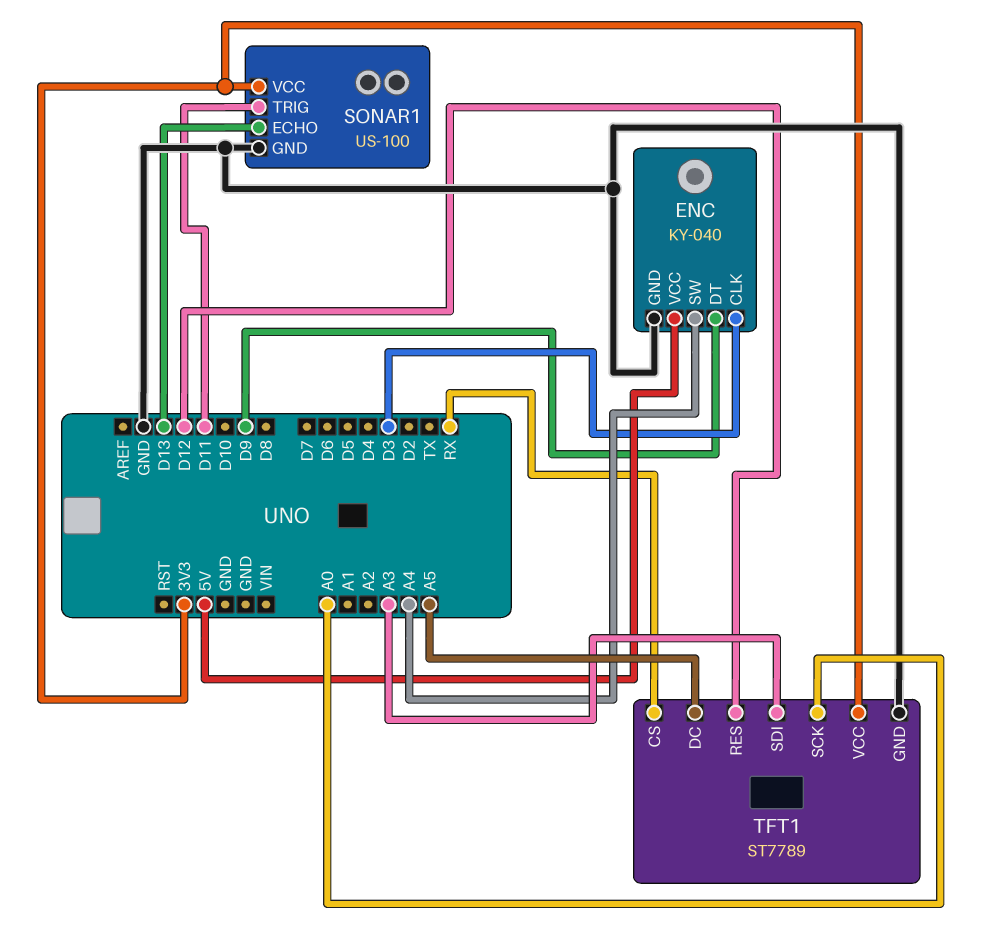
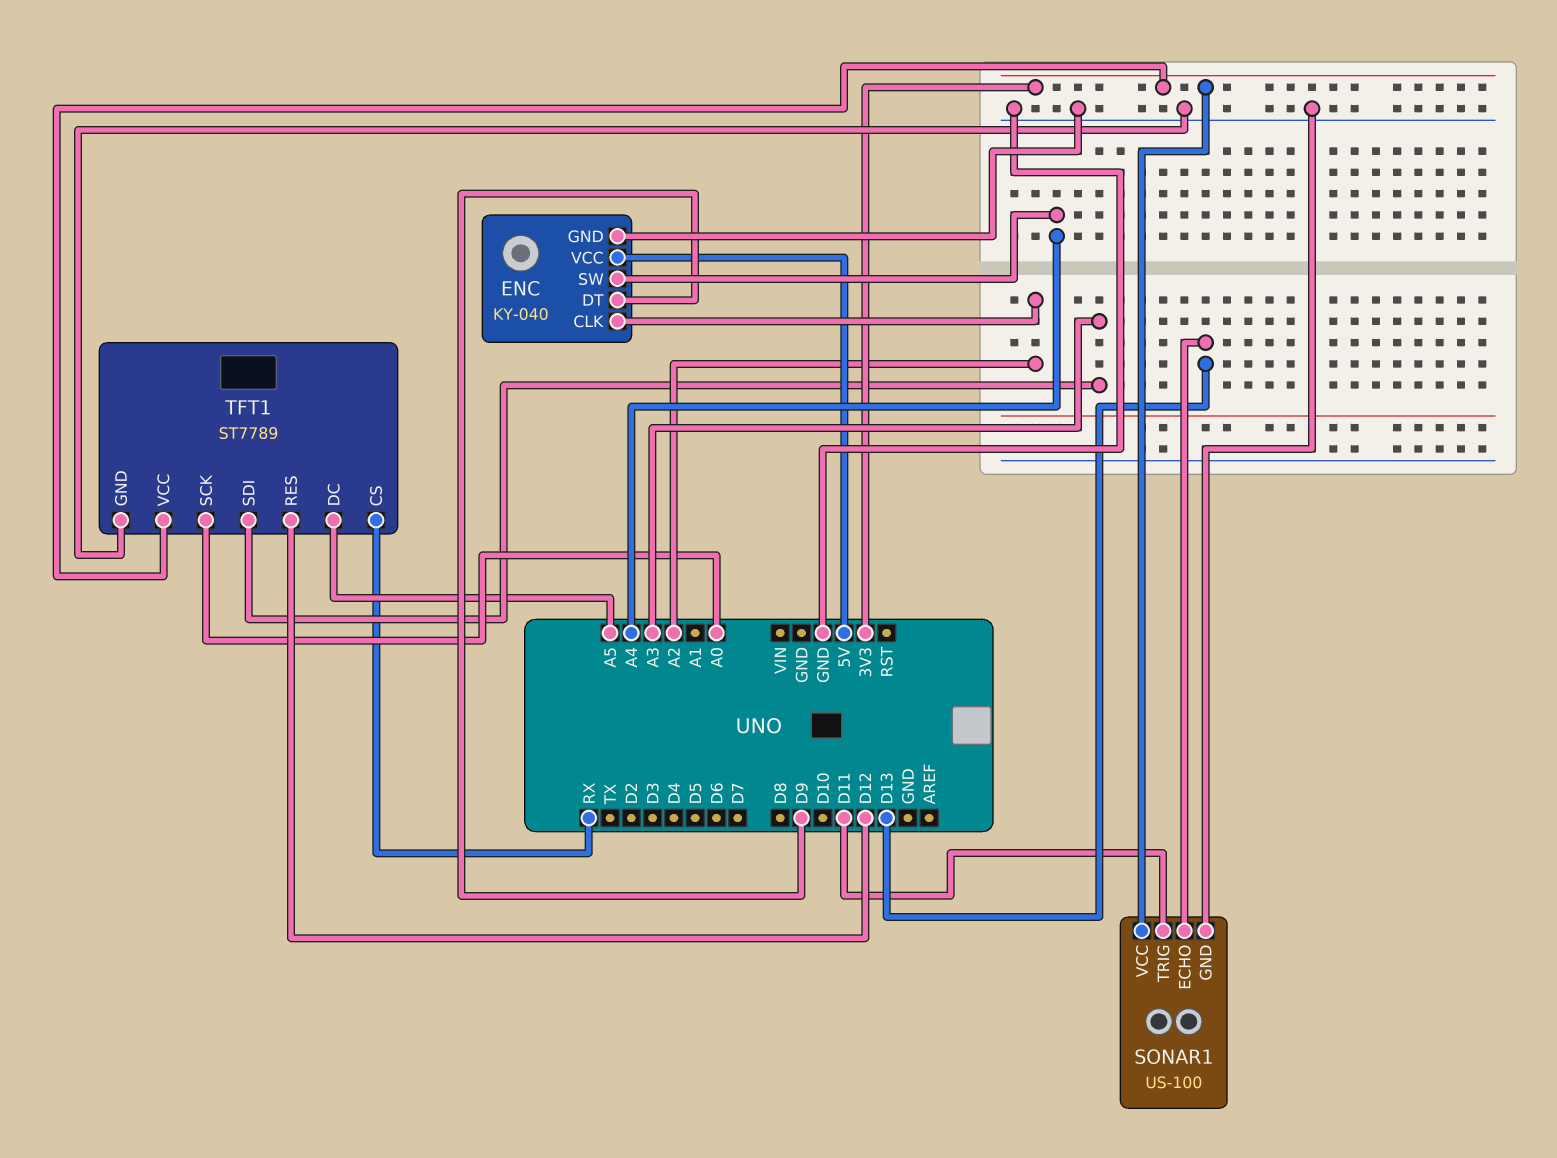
ENC pin CLK: D3 -> A2

